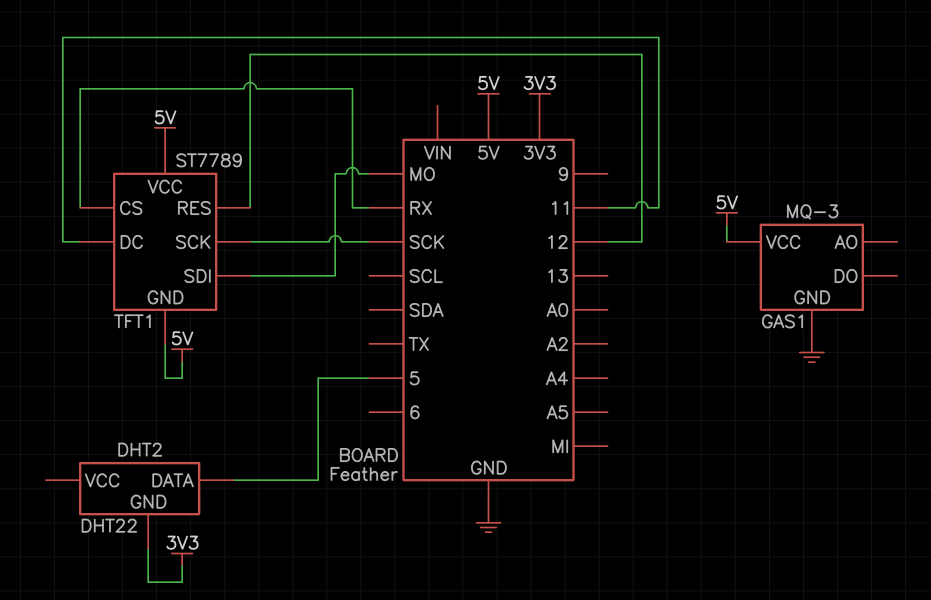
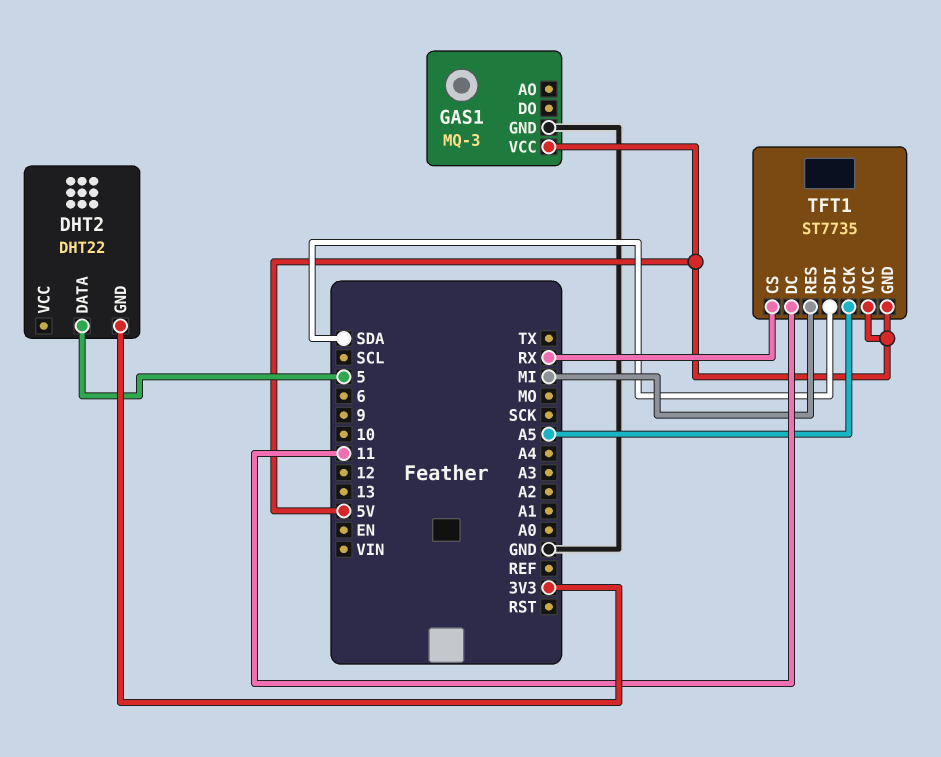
TFT1: ST7789 -> ST7735
TFT1 pin RES: 12 -> MI
TFT1 pin SCK: SCK -> A5
TFT1 pin SDI: MO -> SDA

